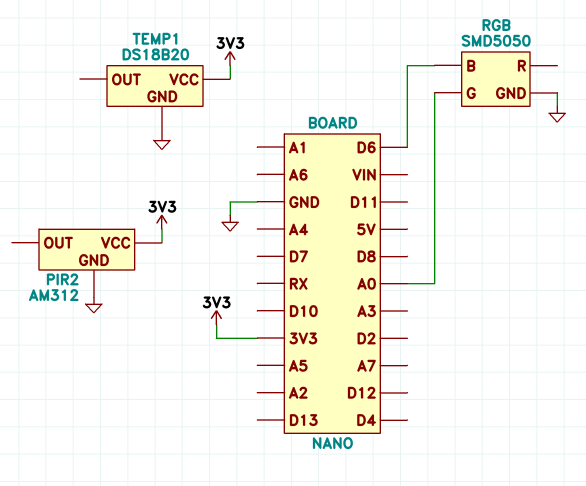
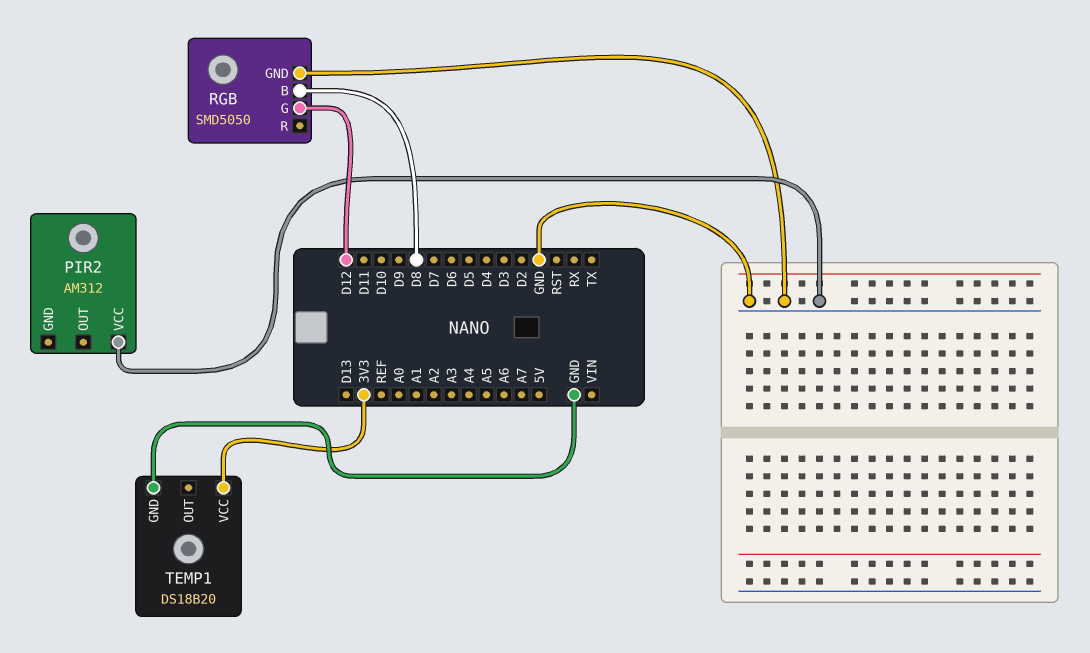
PIR2 pin GND: GND -> none
PIR2 pin VCC: 3V3 -> GND
RGB pin B: D6 -> D8
RGB pin G: A0 -> D12

